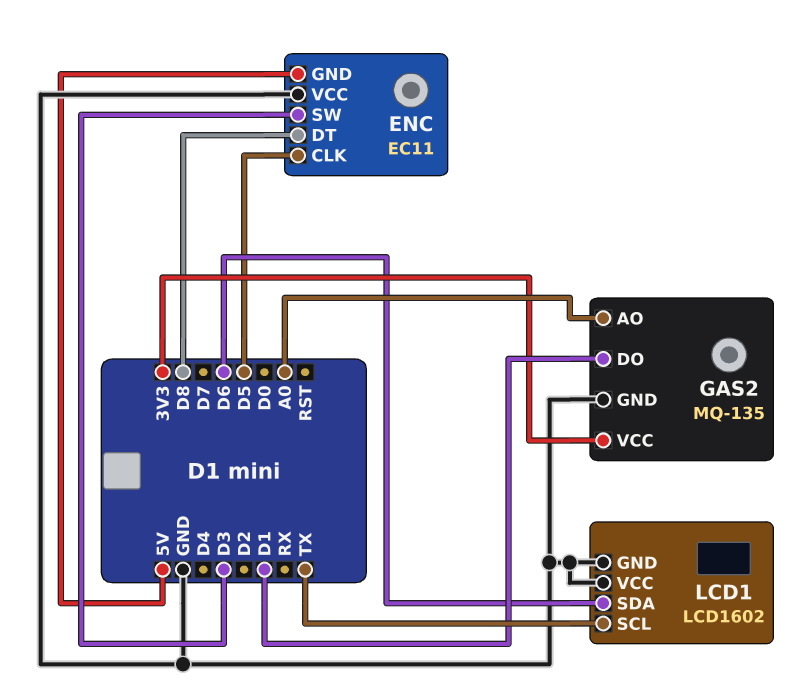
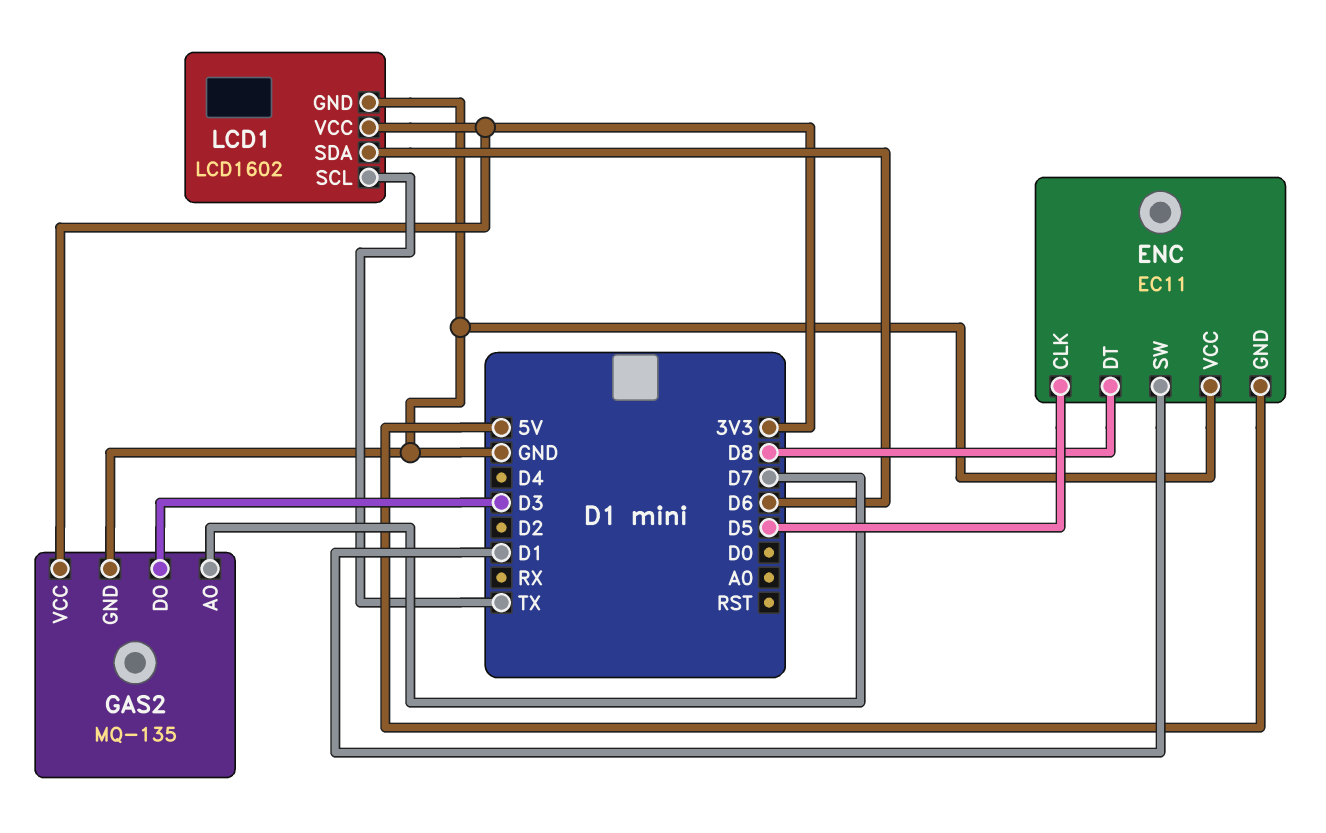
ENC pin SW: D3 -> D1
GAS2 pin AO: A0 -> D7
GAS2 pin DO: D1 -> D3
LCD1 pin VCC: GND -> 3V3

